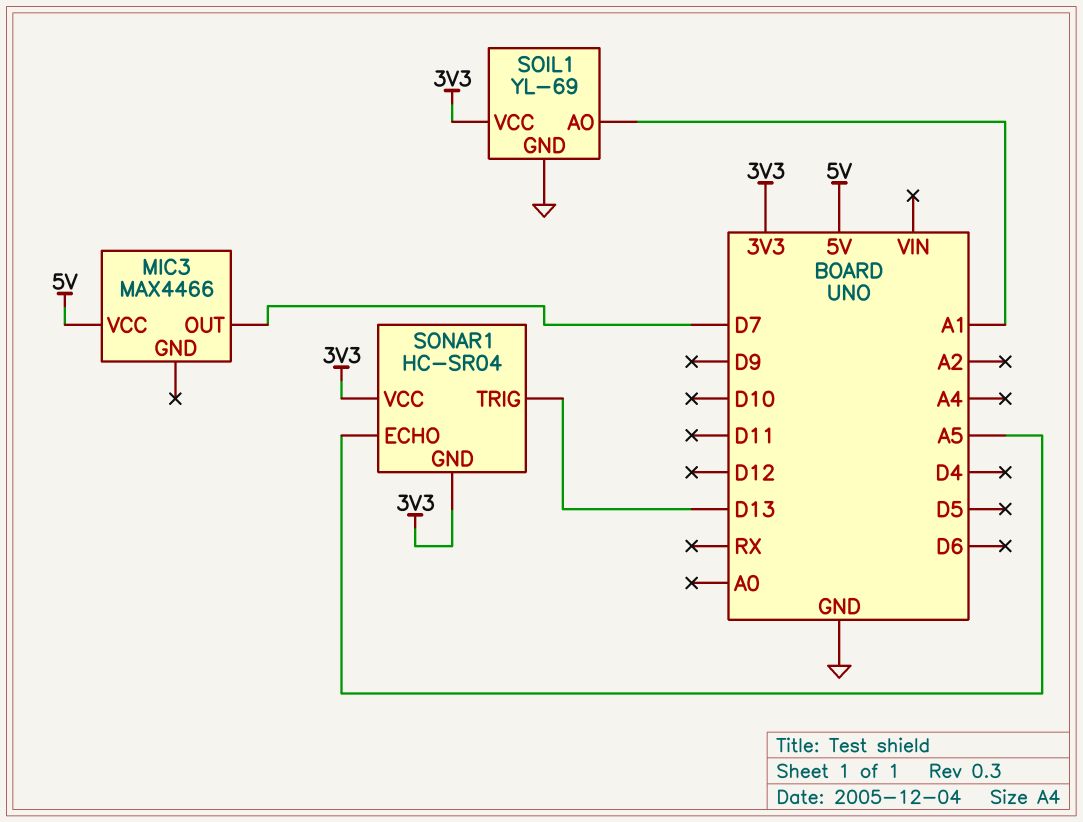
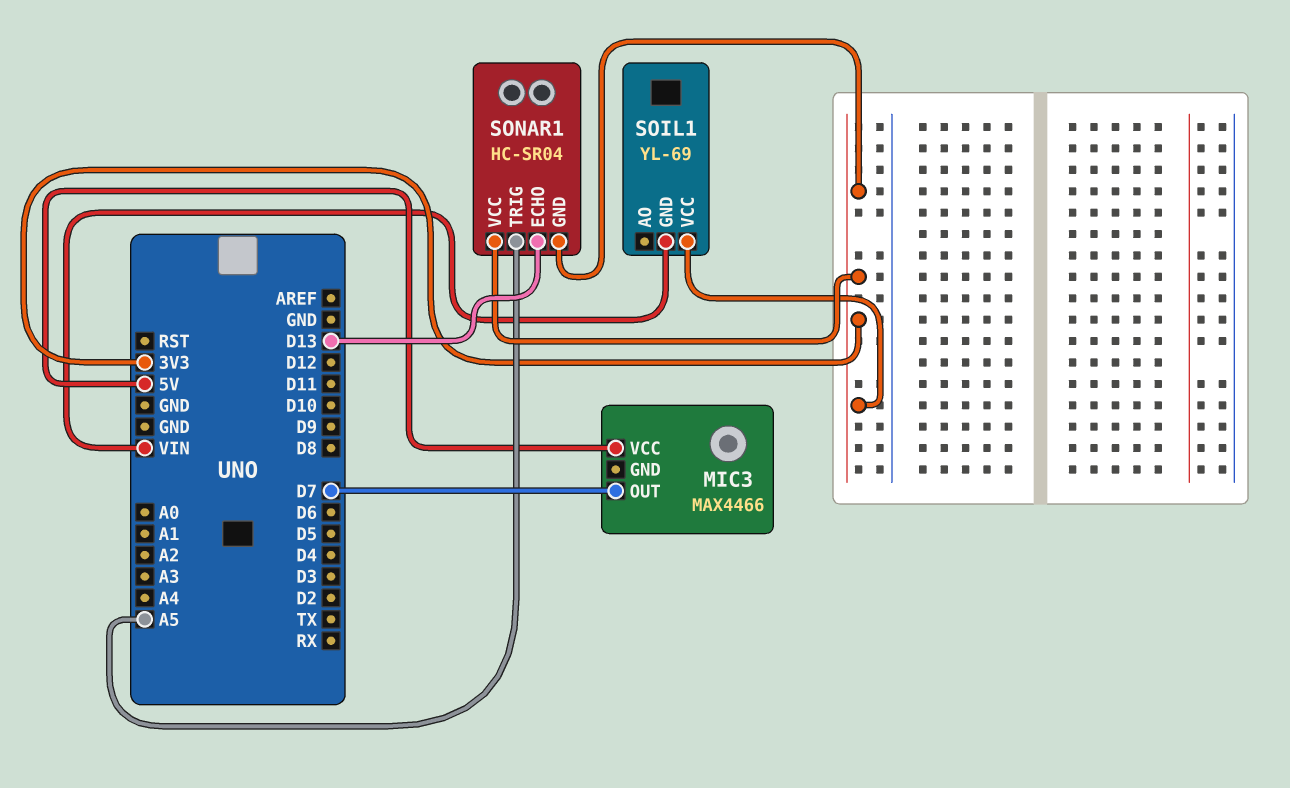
SOIL1 pin AO: A1 -> none
SOIL1 pin GND: GND -> VIN
SONAR1 pin ECHO: A5 -> D13
SONAR1 pin TRIG: D13 -> A5

